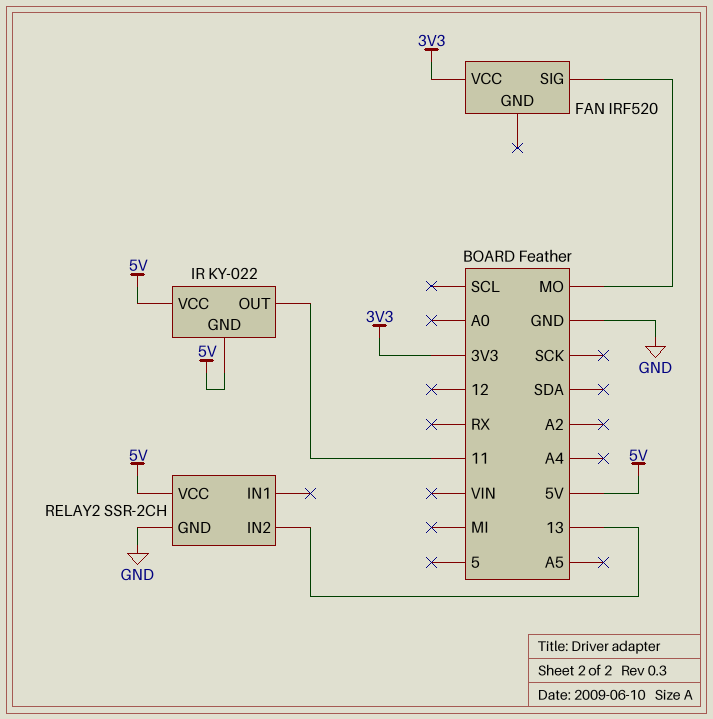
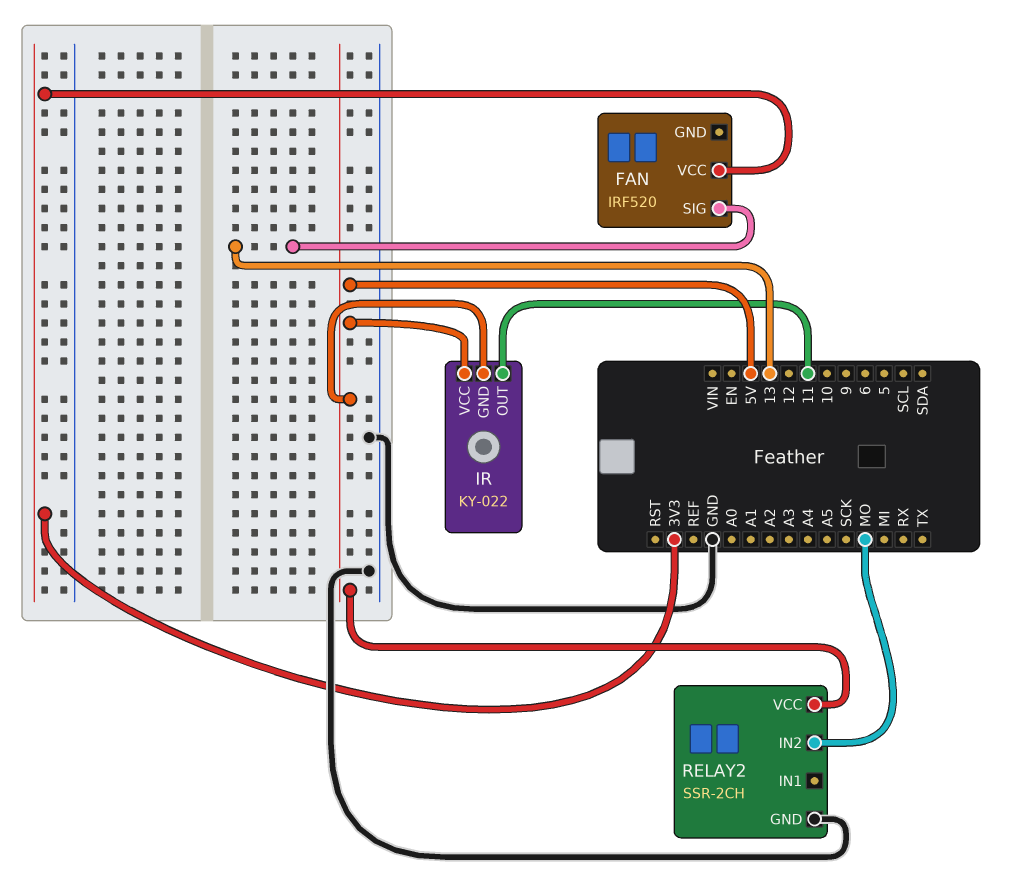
FAN pin SIG: MO -> 13
RELAY2 pin IN2: 13 -> MO

